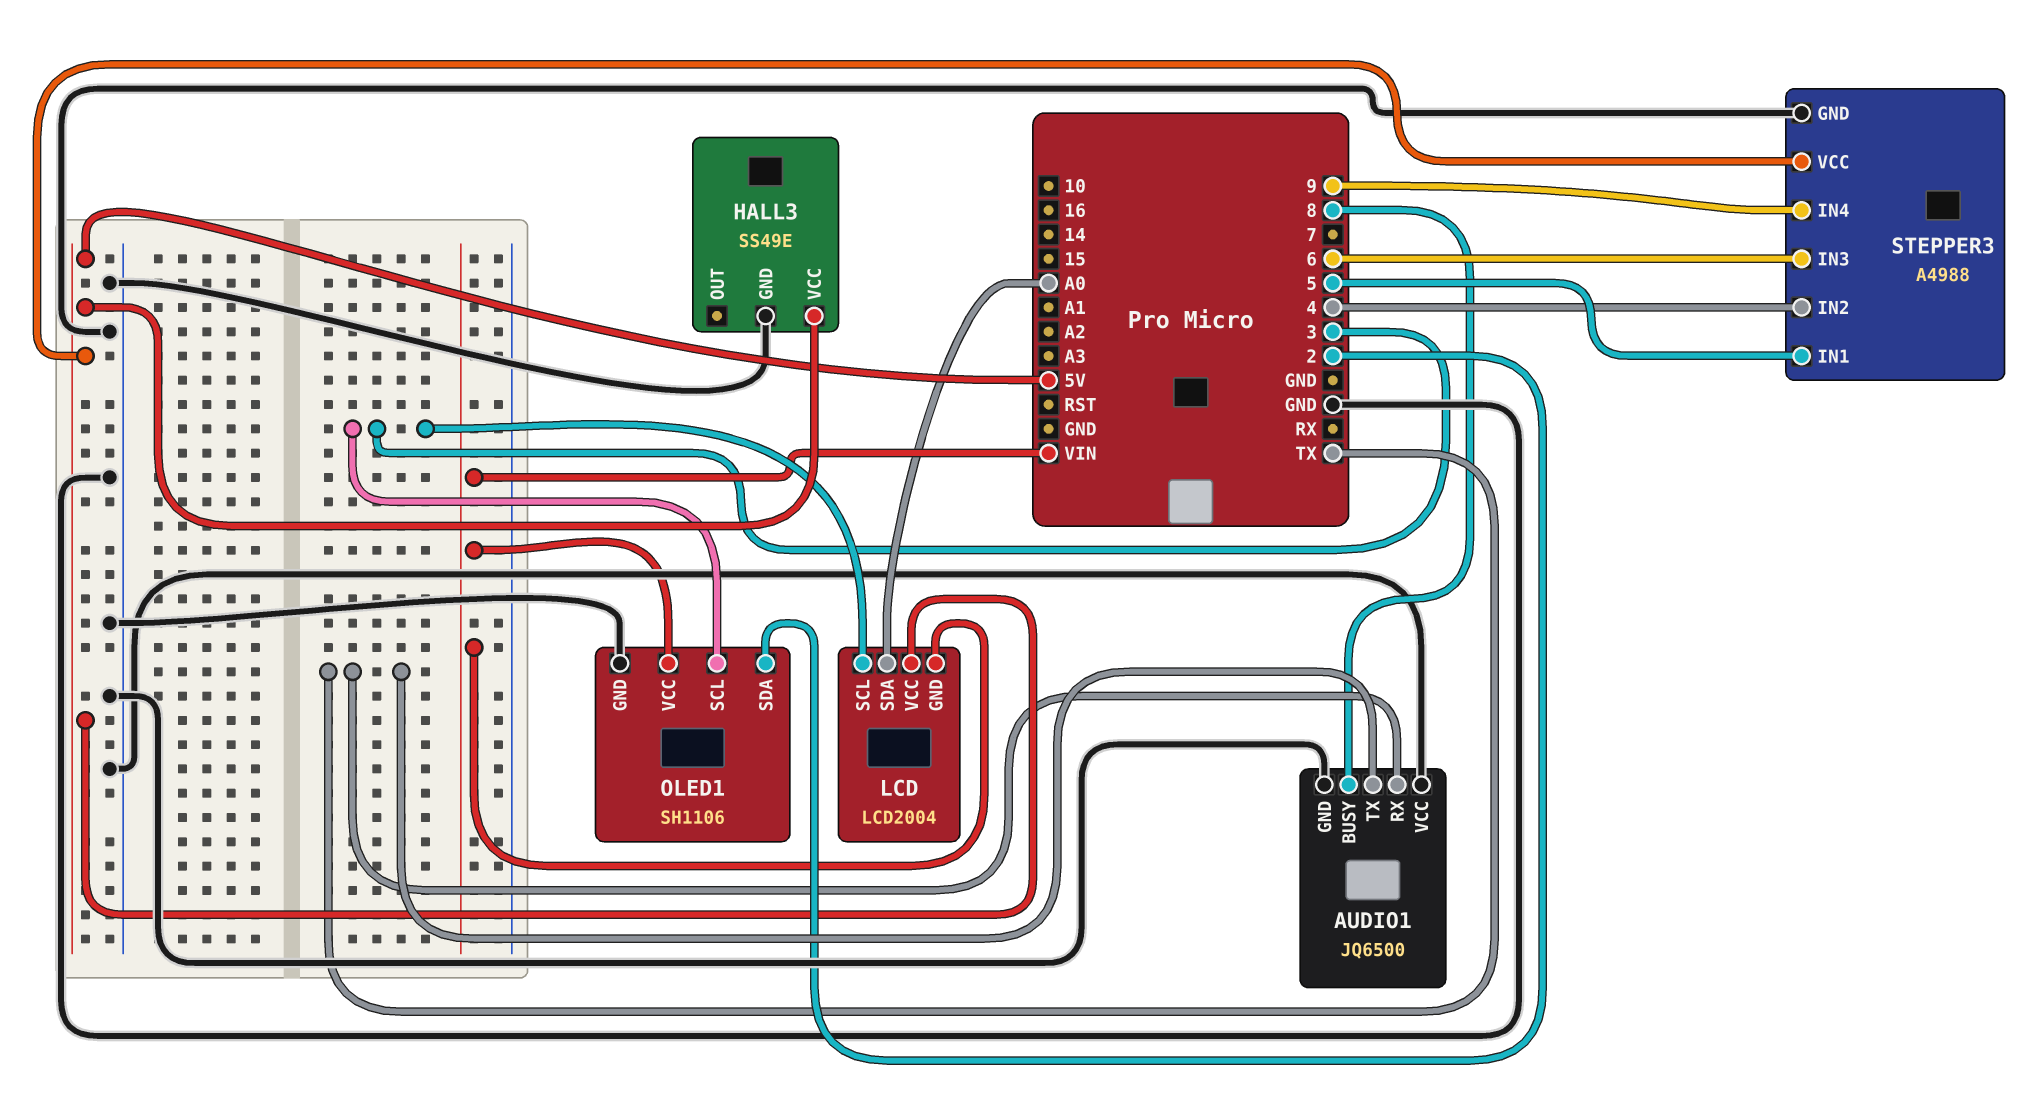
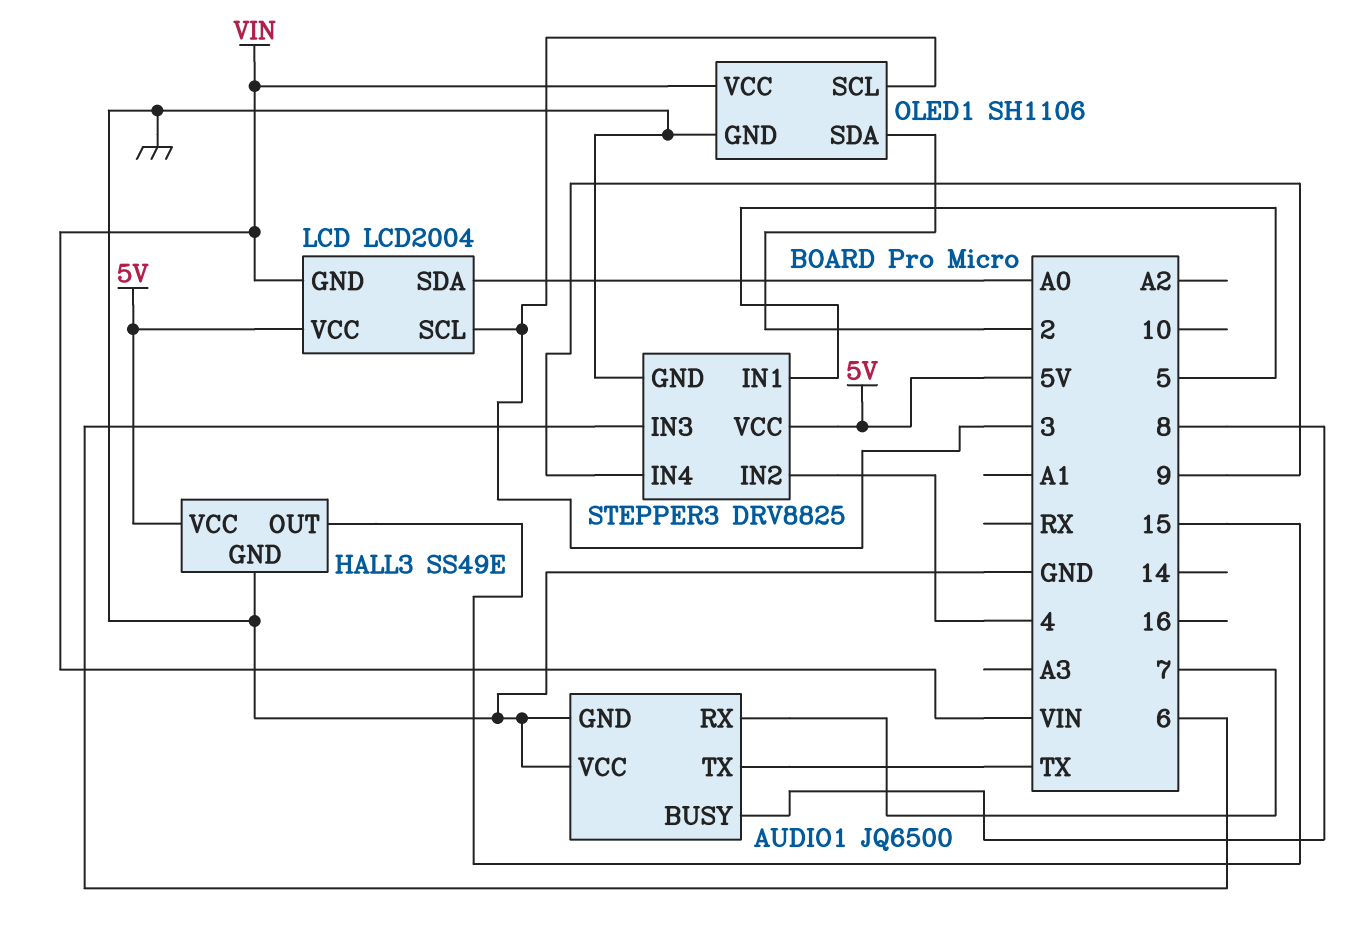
AUDIO1 pin RX: TX -> 7
HALL3 pin OUT: none -> 15
STEPPER3: A4988 -> DRV8825

